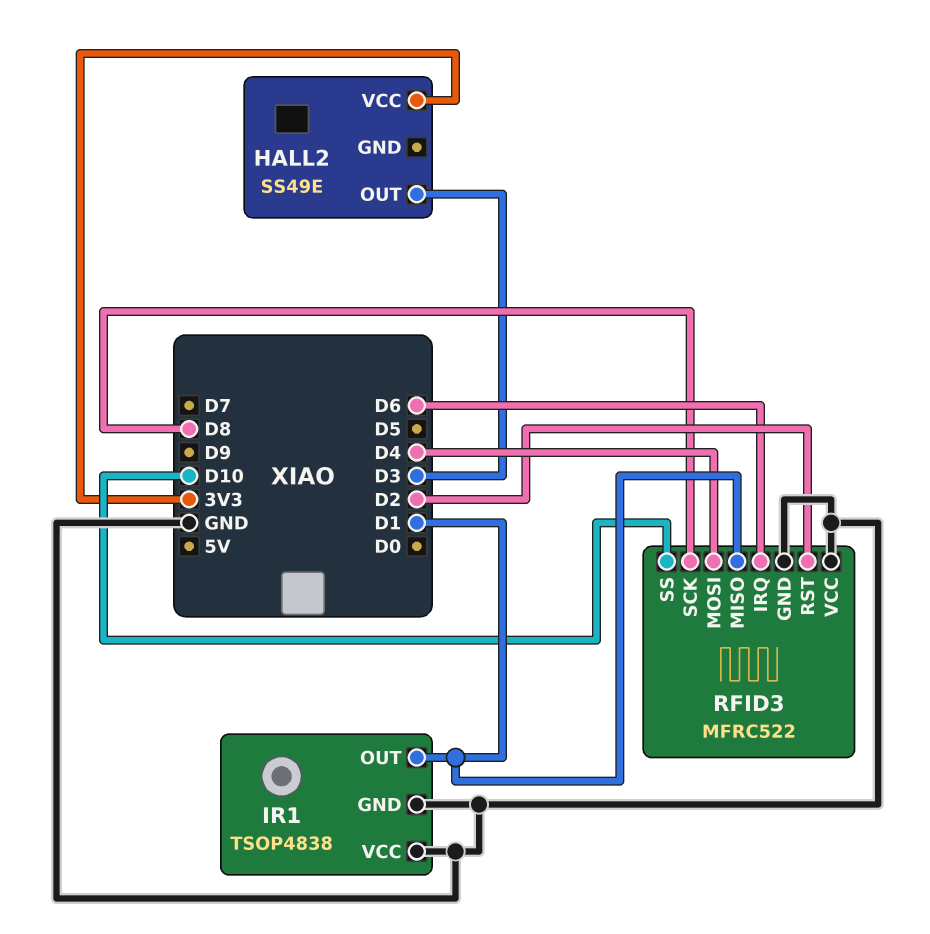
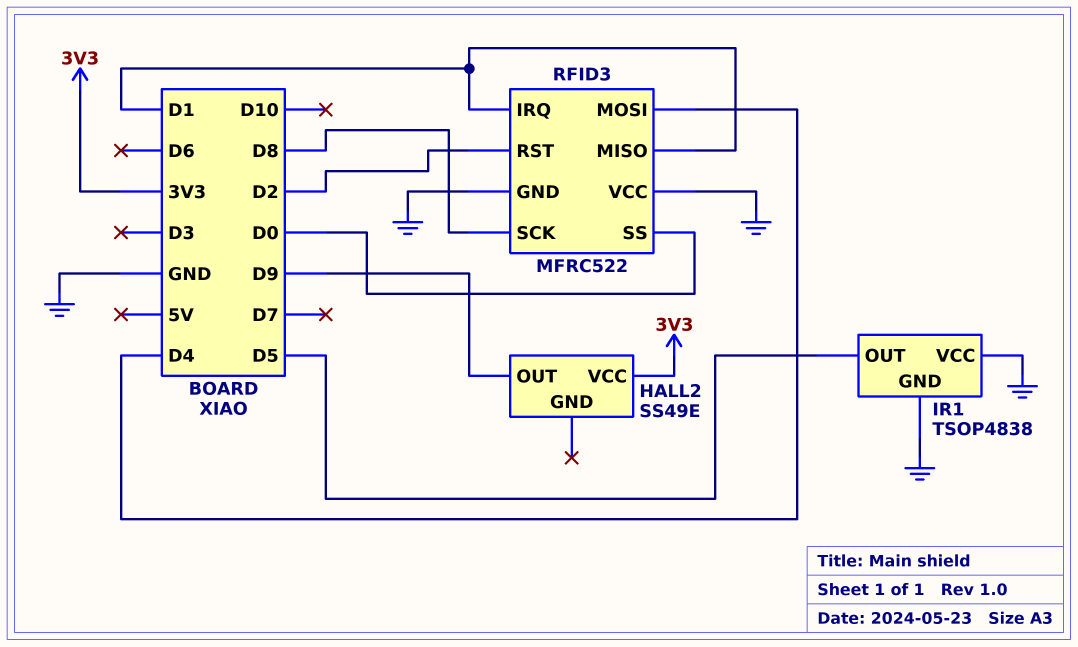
HALL2 pin OUT: D3 -> D9
IR1 pin OUT: D1 -> D5
RFID3 pin IRQ: D6 -> D1
RFID3 pin SS: D10 -> D0

